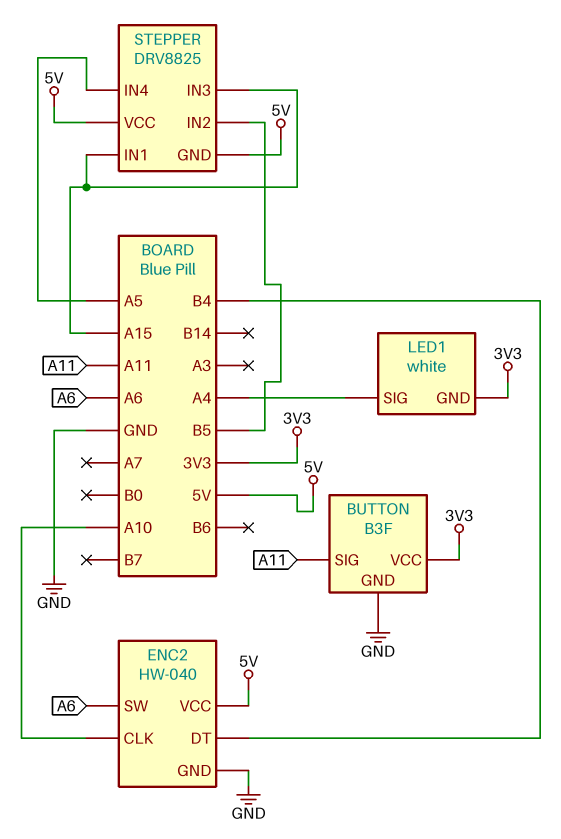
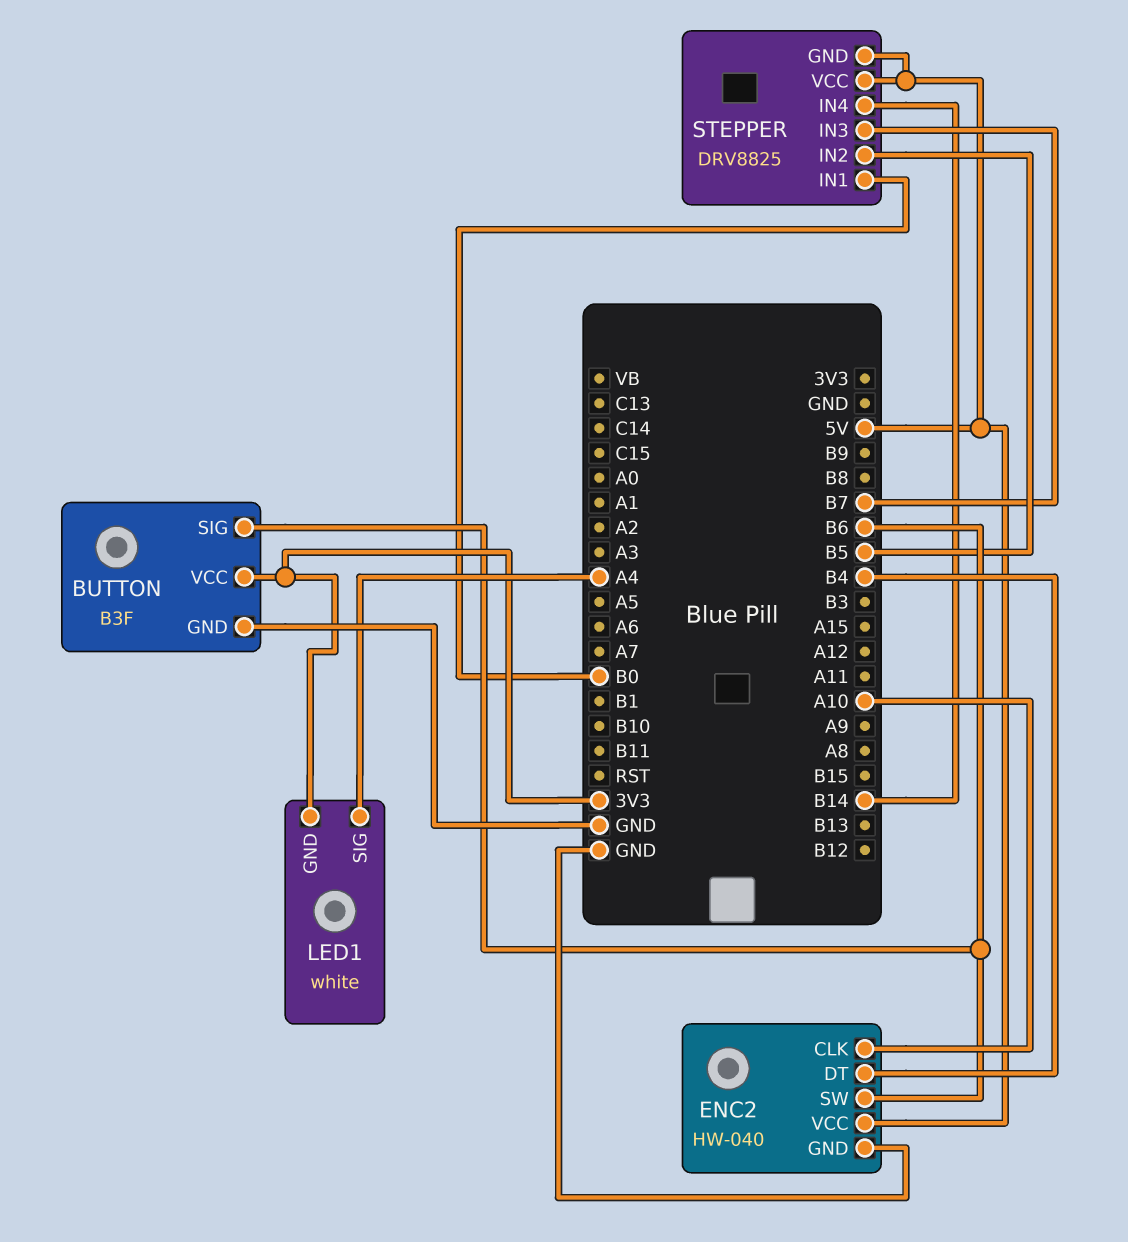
BUTTON pin SIG: A11 -> B6
ENC2 pin SW: A6 -> B6
STEPPER pin IN1: A15 -> B0
STEPPER pin IN3: A15 -> B7
STEPPER pin IN4: A5 -> B14

